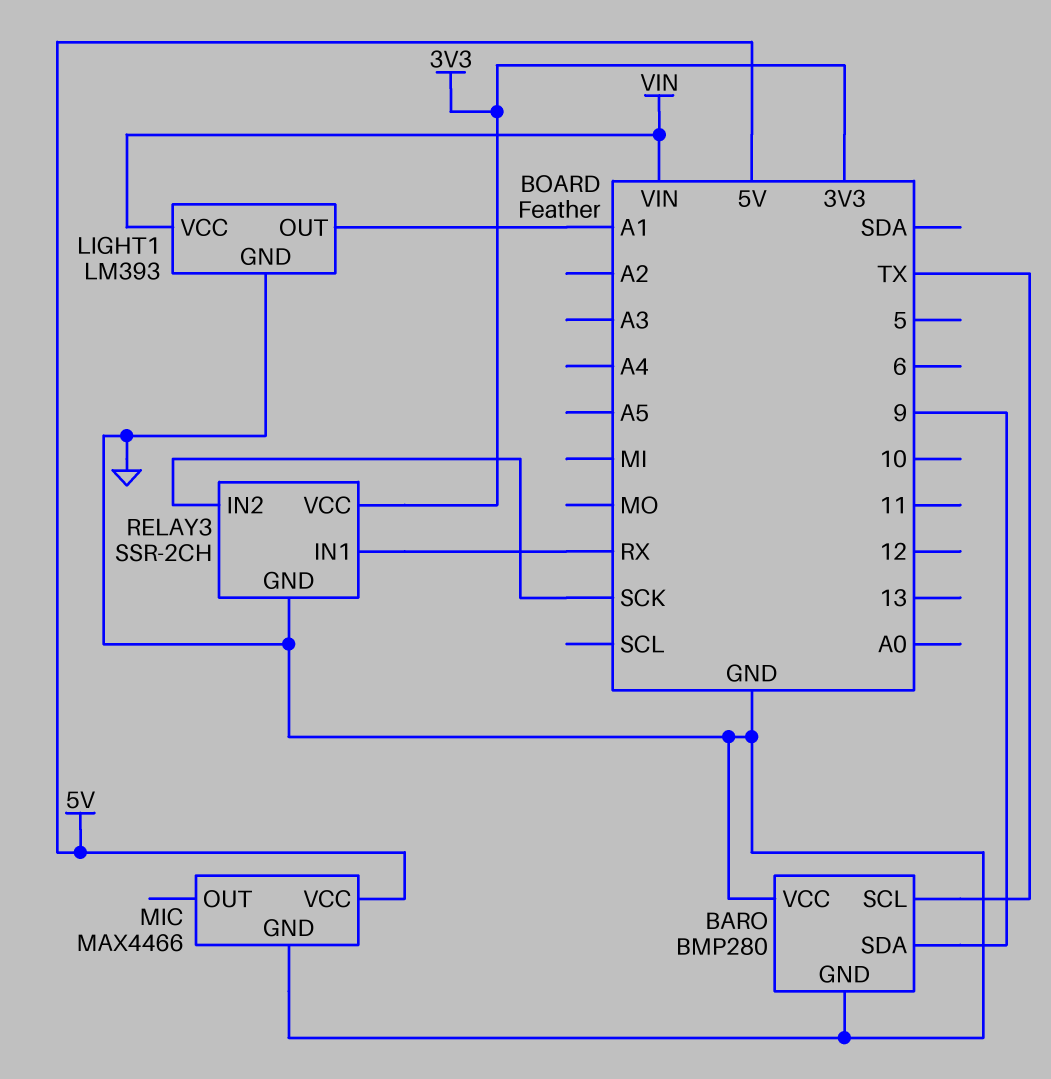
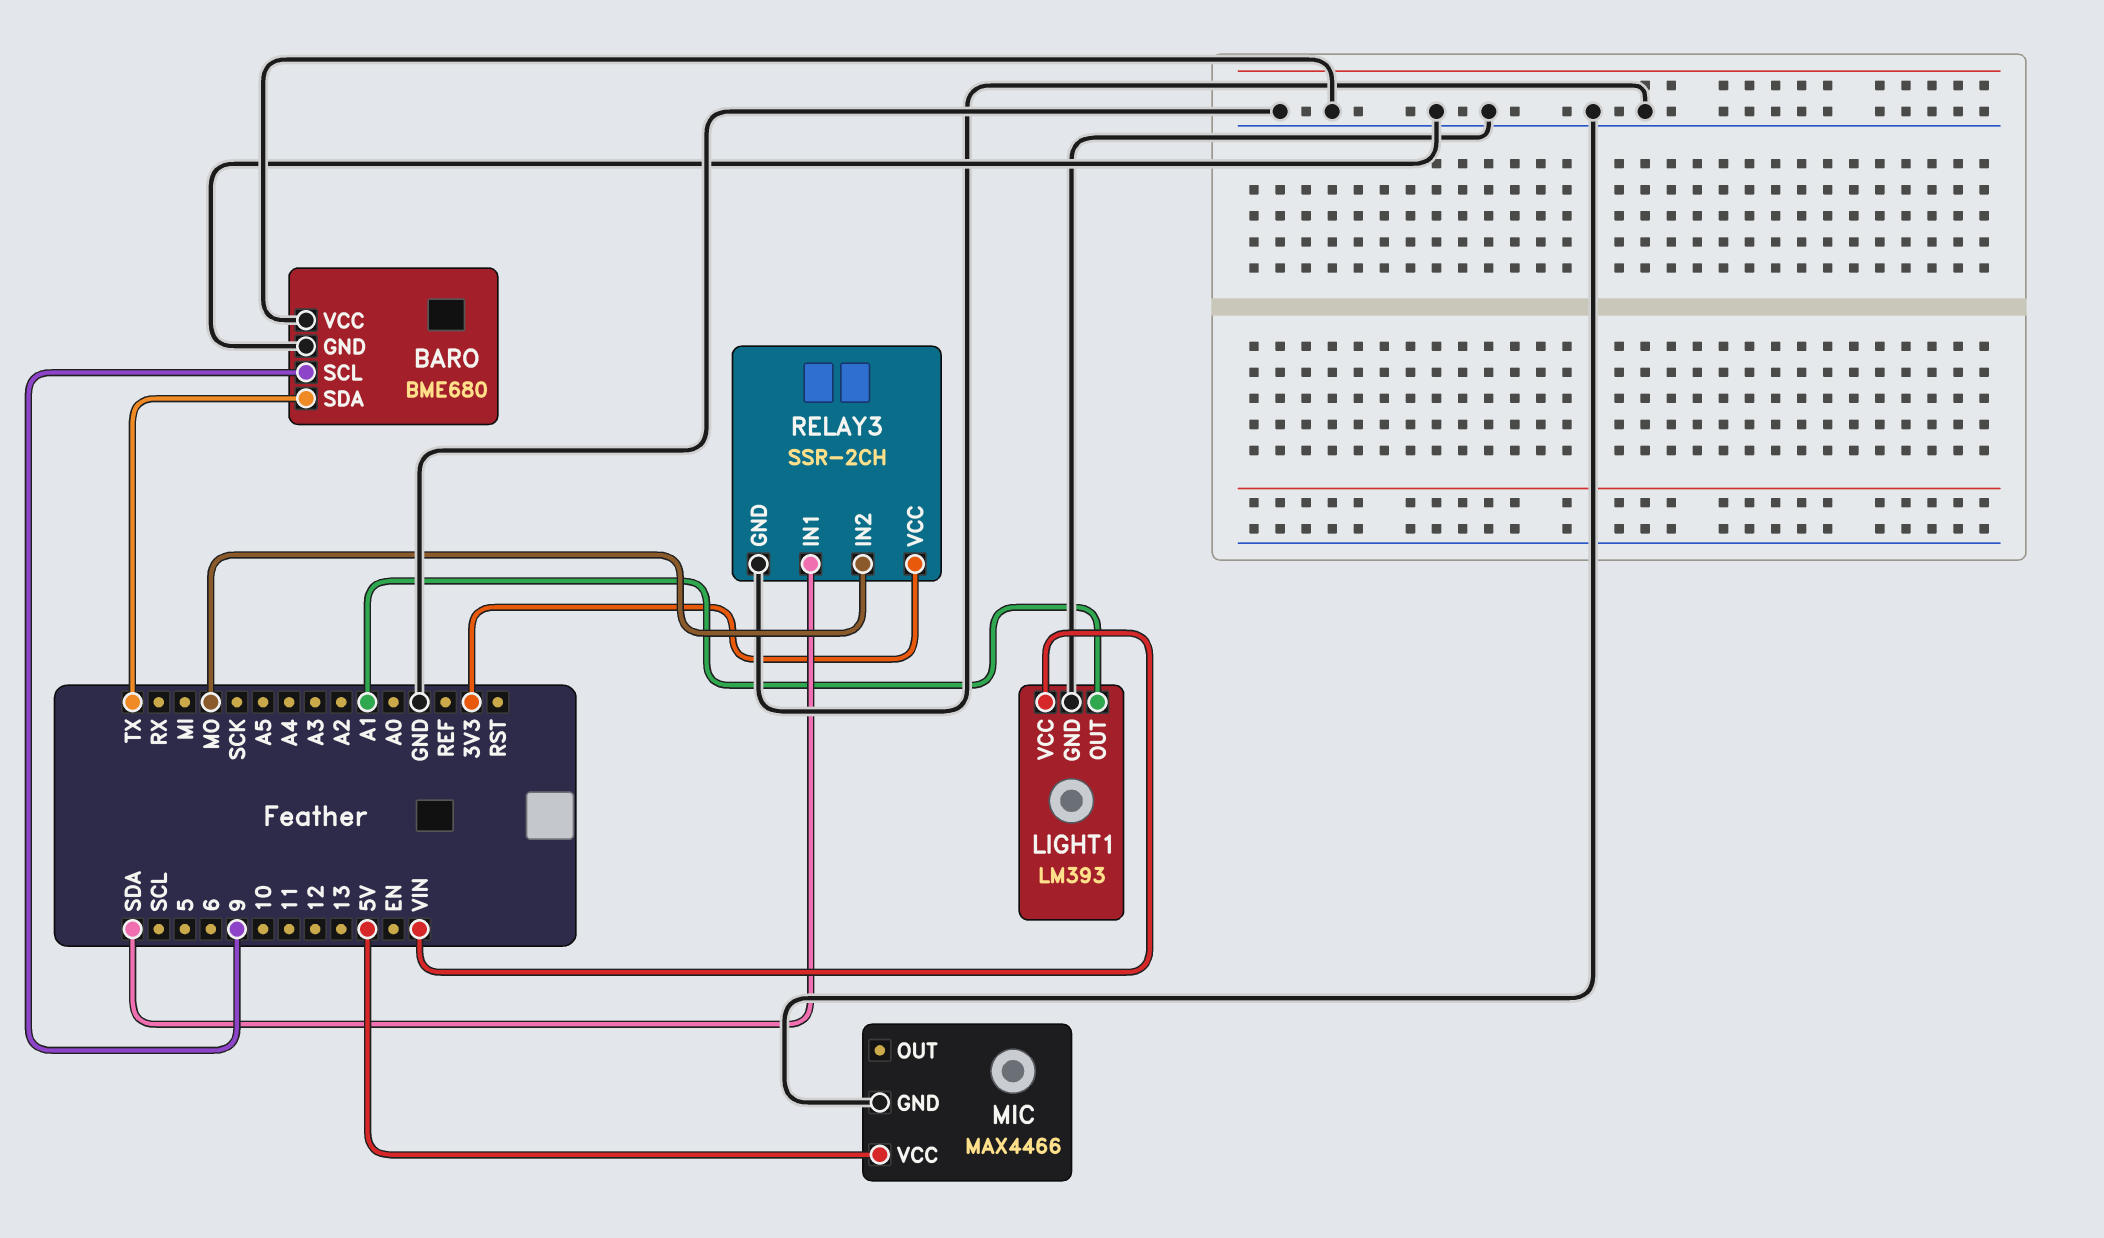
BARO: BMP280 -> BME680
BARO pin SCL: TX -> 9
BARO pin SDA: 9 -> TX
RELAY3 pin IN1: RX -> SDA
RELAY3 pin IN2: SCK -> MO

